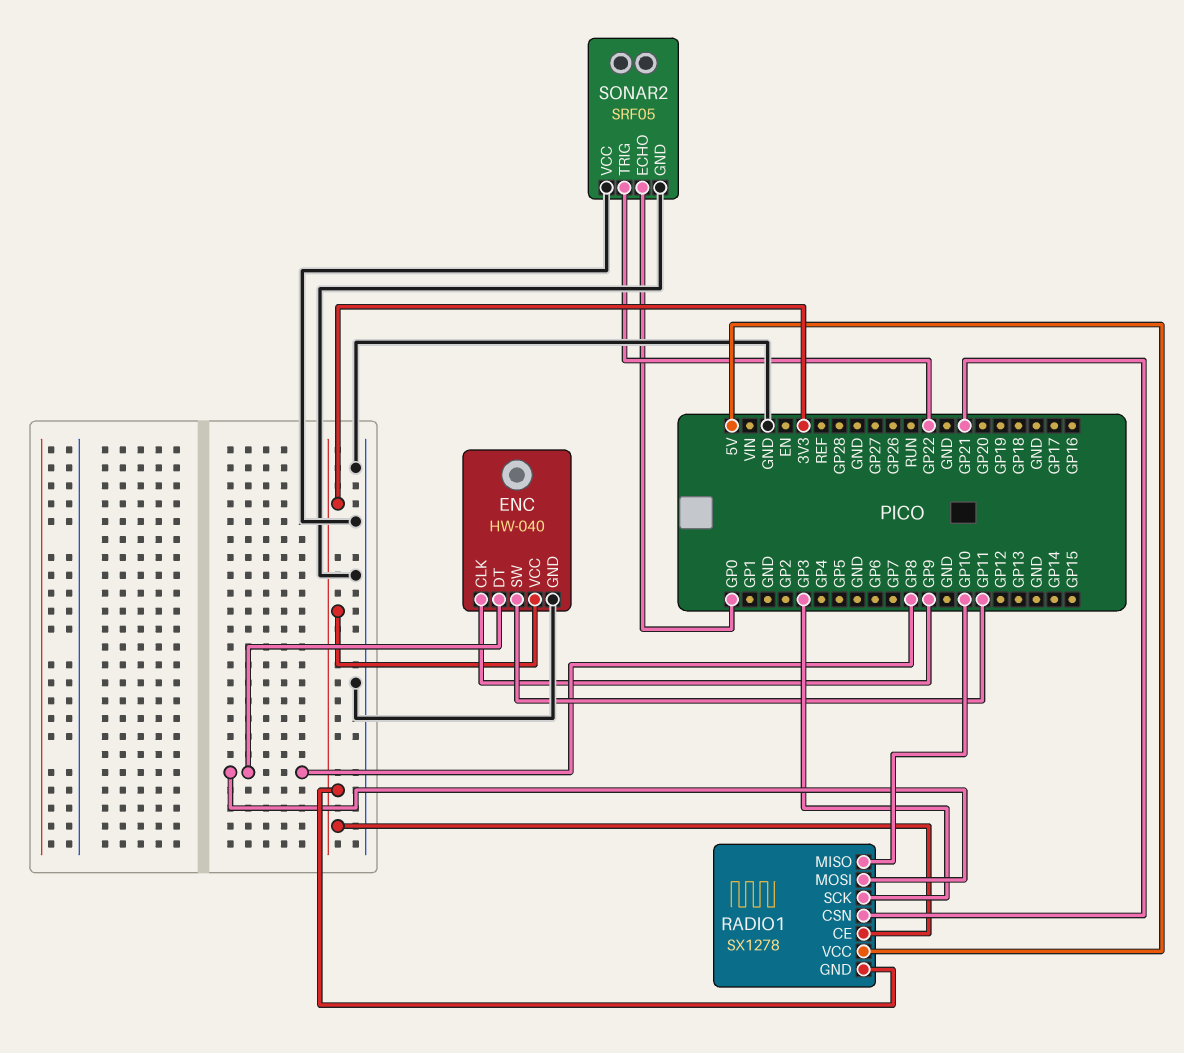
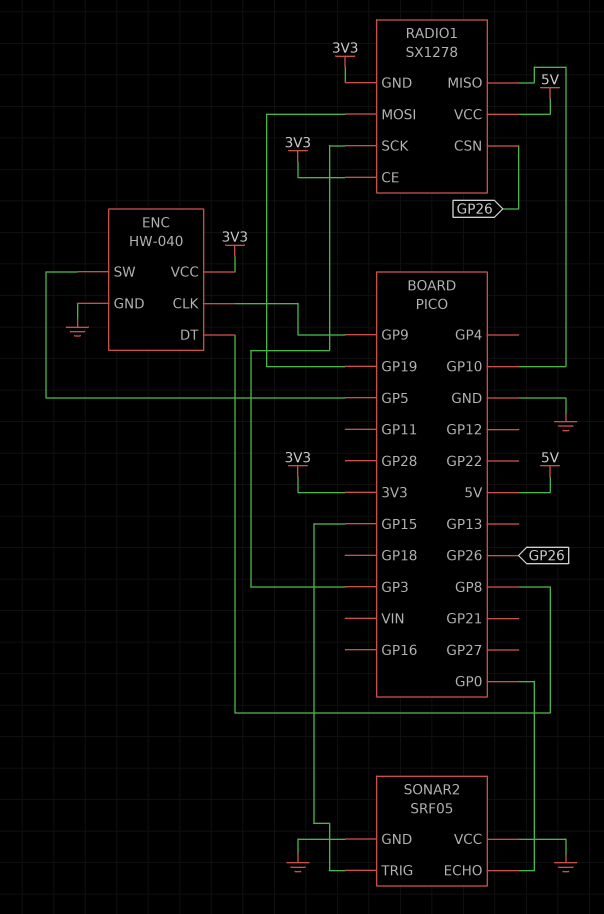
ENC pin SW: GP11 -> GP5
RADIO1 pin CSN: GP21 -> GP26
RADIO1 pin MOSI: GP8 -> GP19
SONAR2 pin TRIG: GP22 -> GP15

